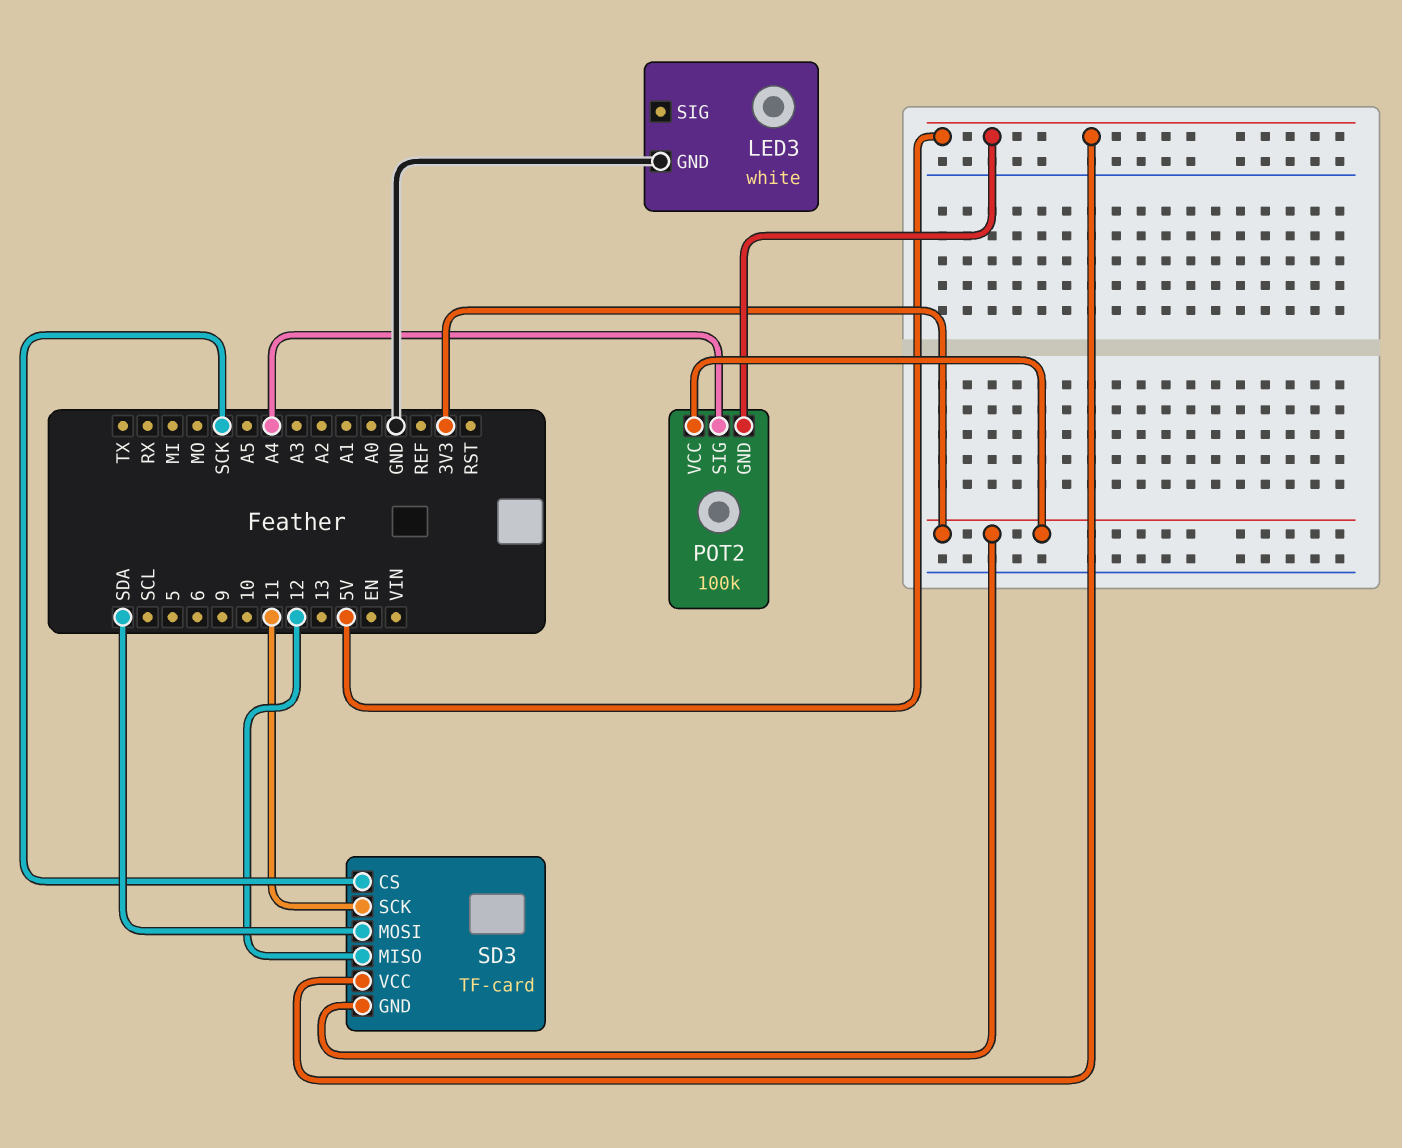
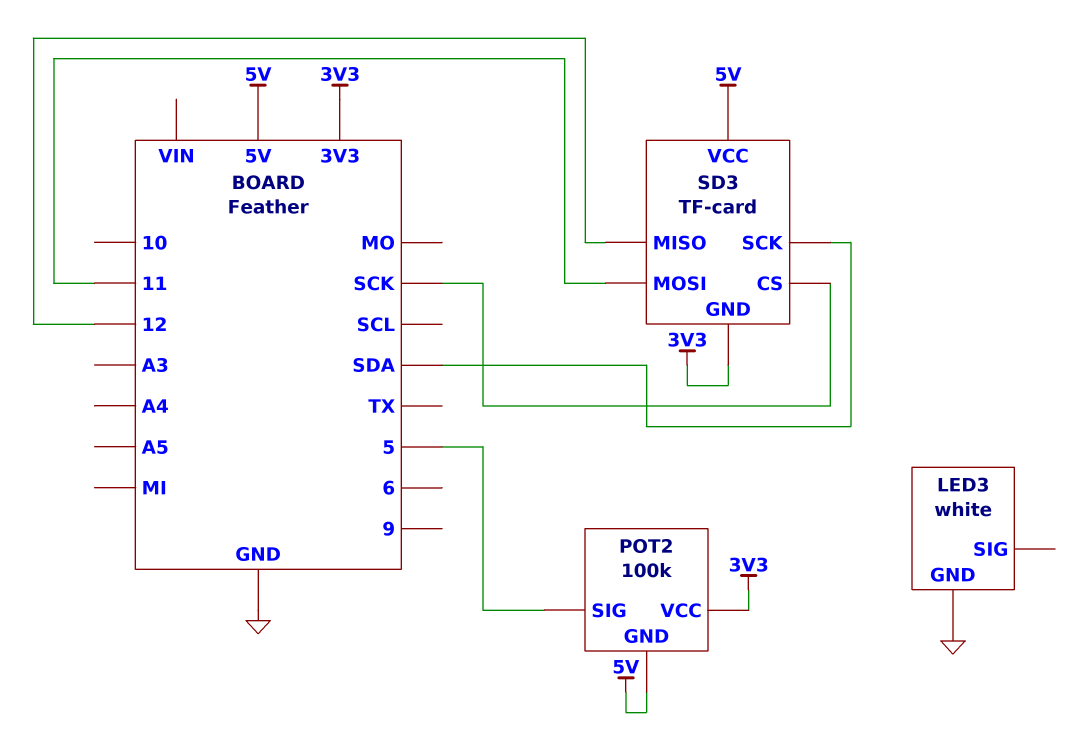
POT2 pin SIG: A4 -> 5
SD3 pin MOSI: SDA -> 11
SD3 pin SCK: 11 -> SDA

